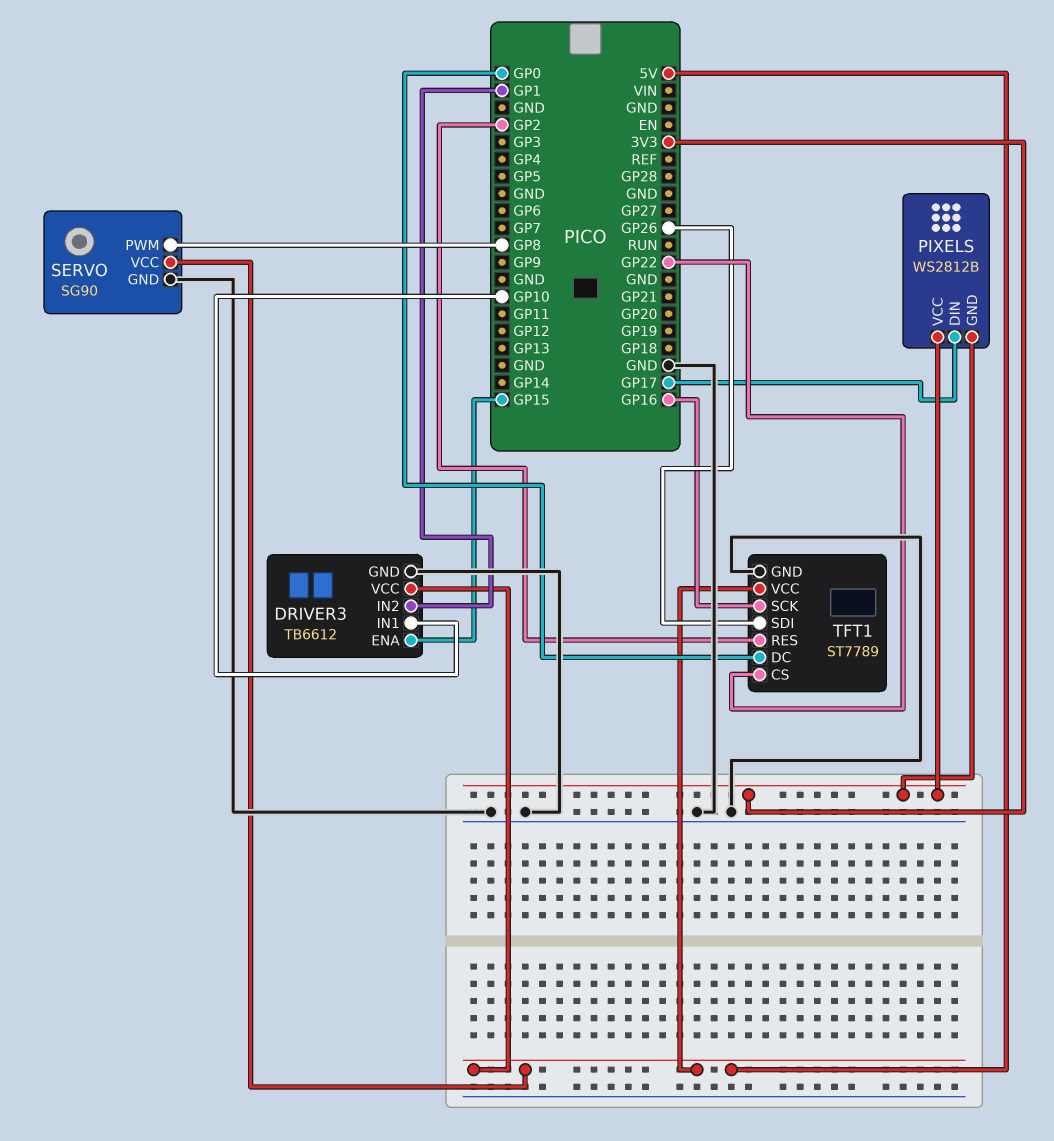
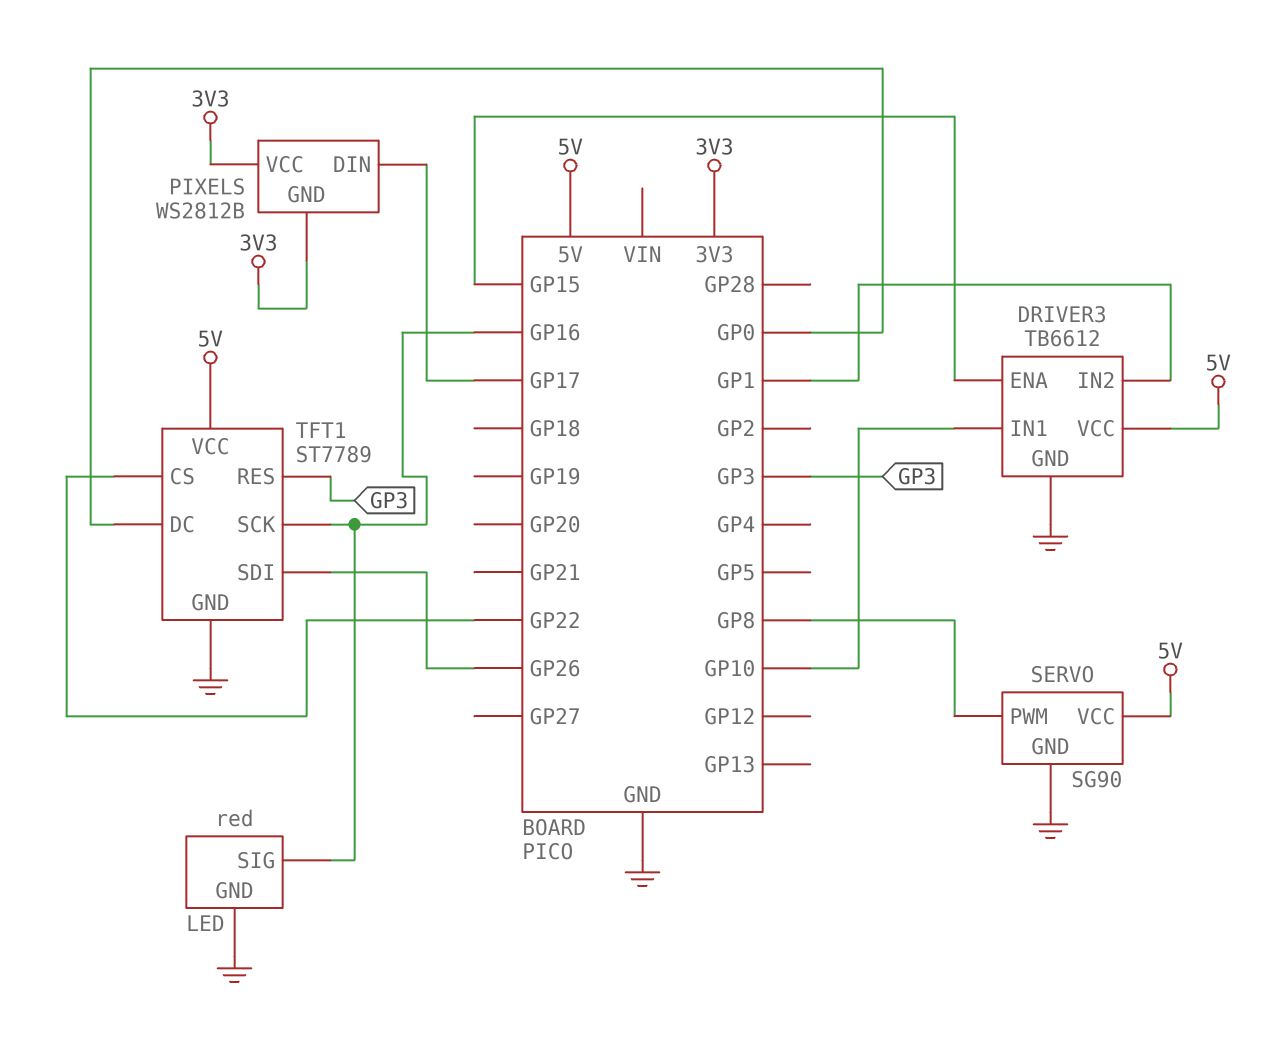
LED: none -> red
LED pin GND: none -> GND
LED pin SIG: none -> GP16
TFT1 pin RES: GP2 -> GP3

